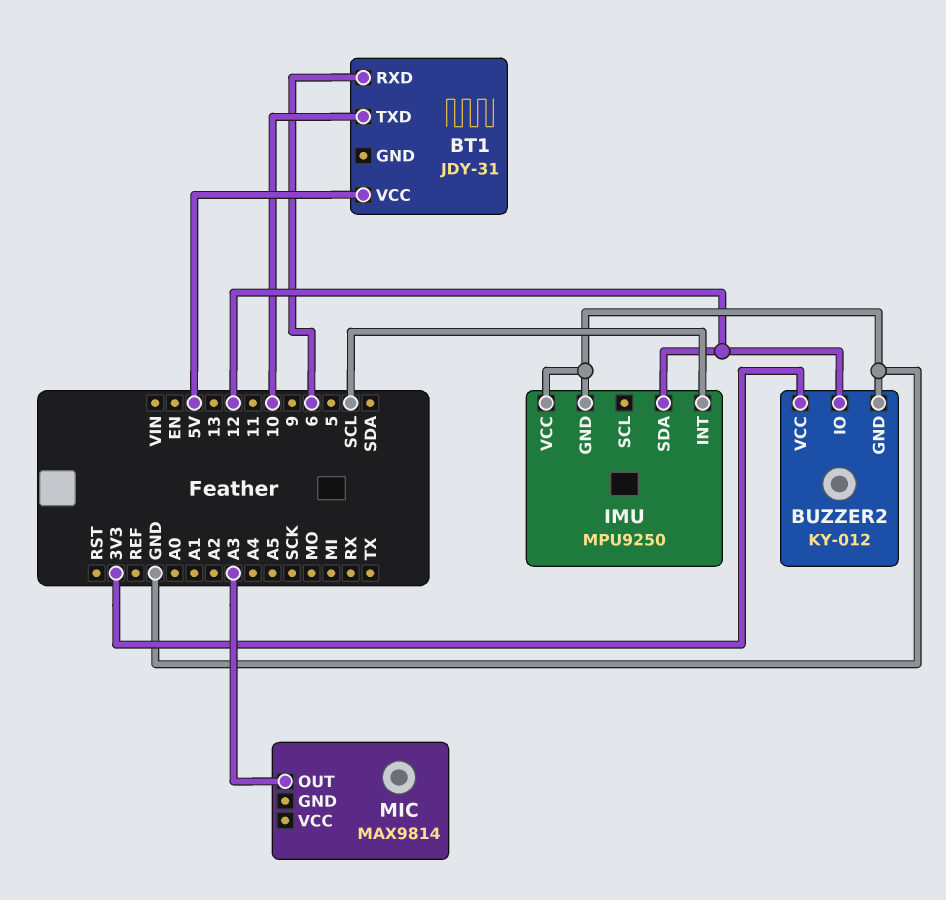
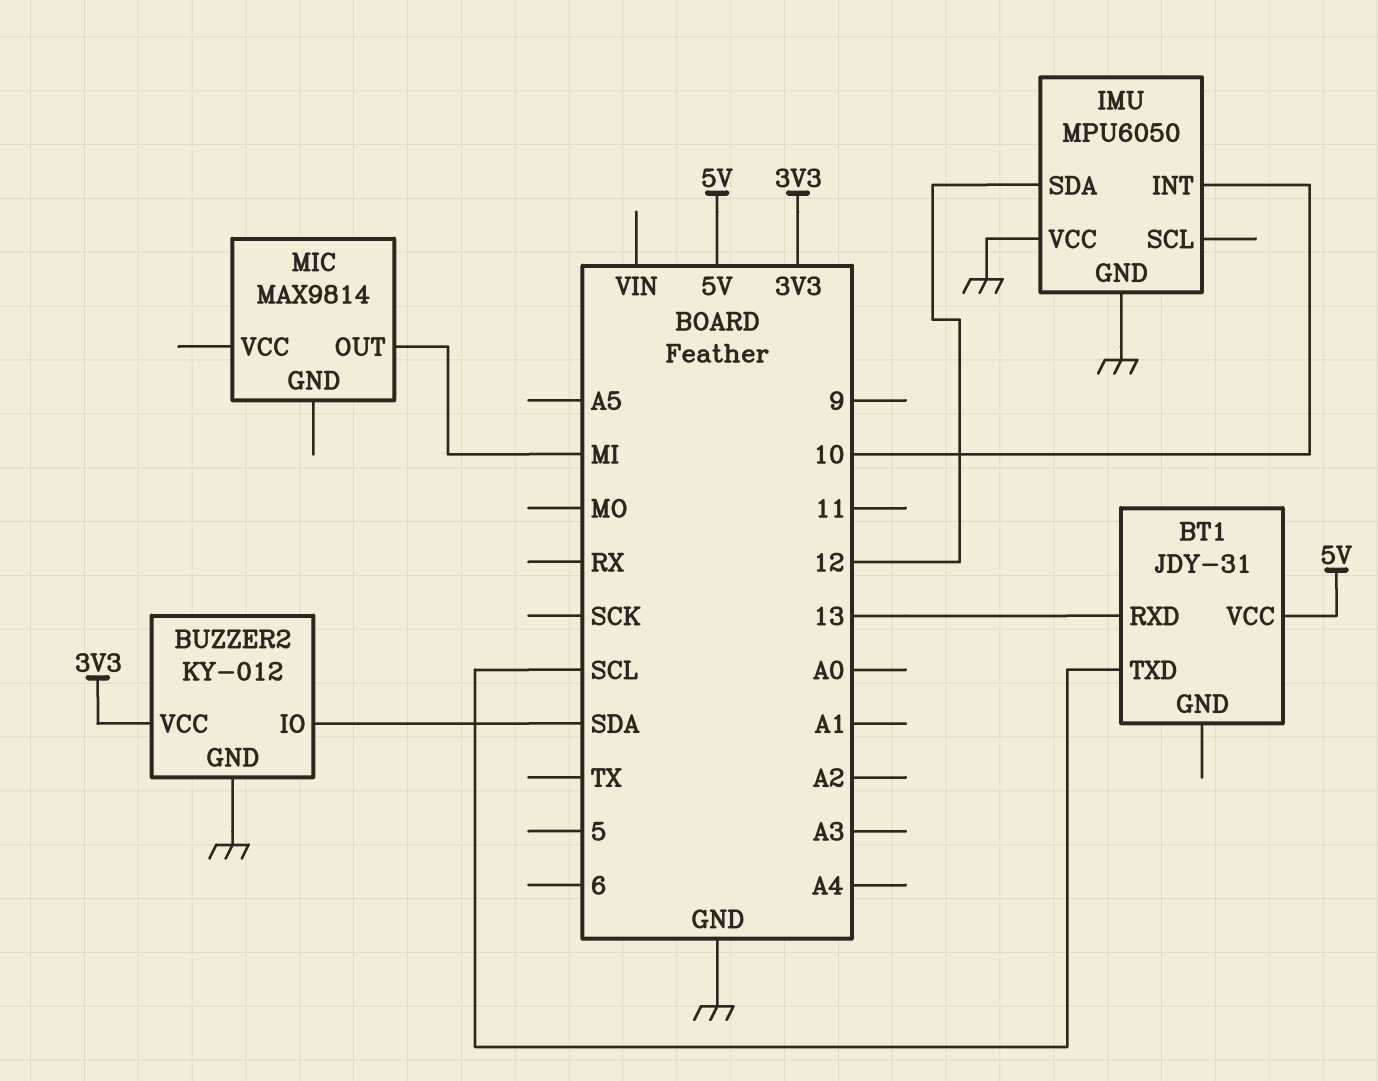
BT1 pin RXD: 6 -> 13
BT1 pin TXD: 10 -> SCL
BUZZER2 pin IO: 12 -> SDA
IMU: MPU9250 -> MPU6050
IMU pin INT: SCL -> 10
MIC pin OUT: A3 -> MI

